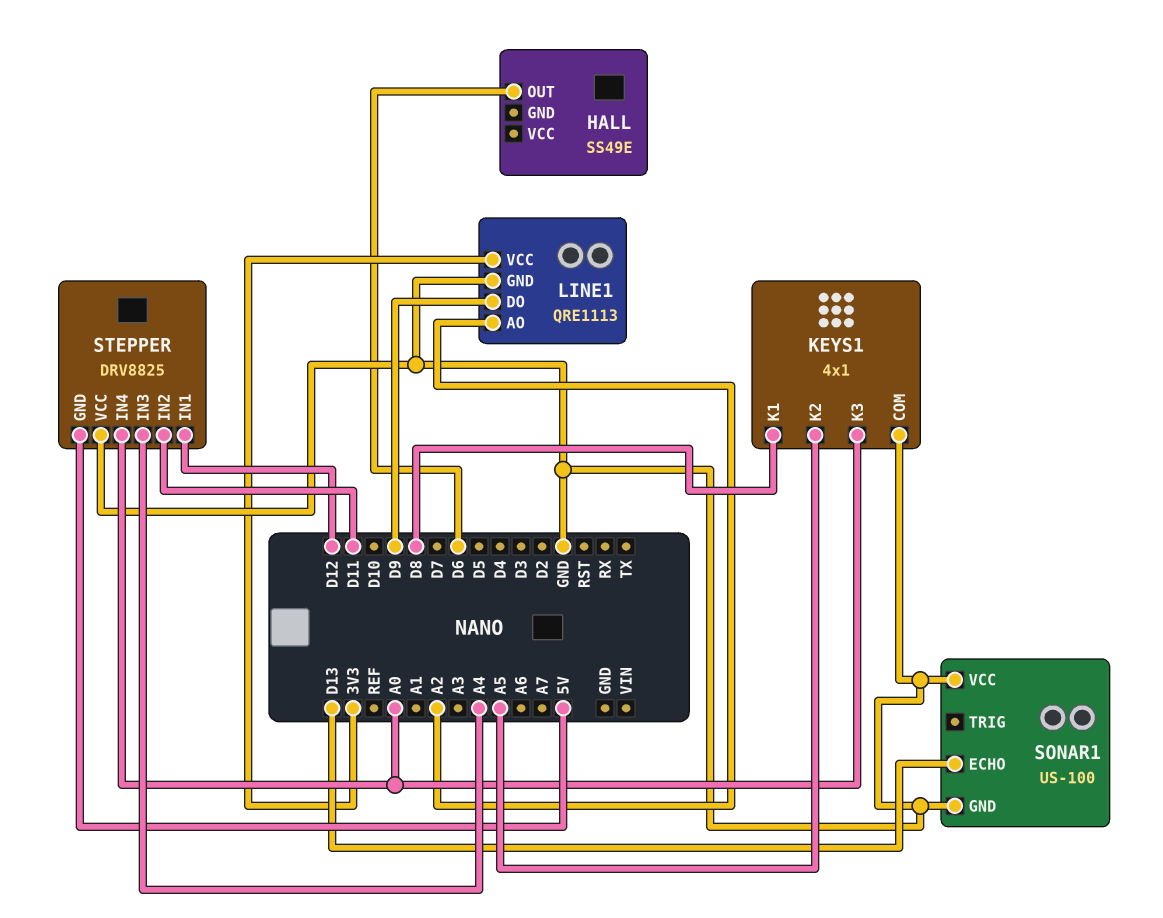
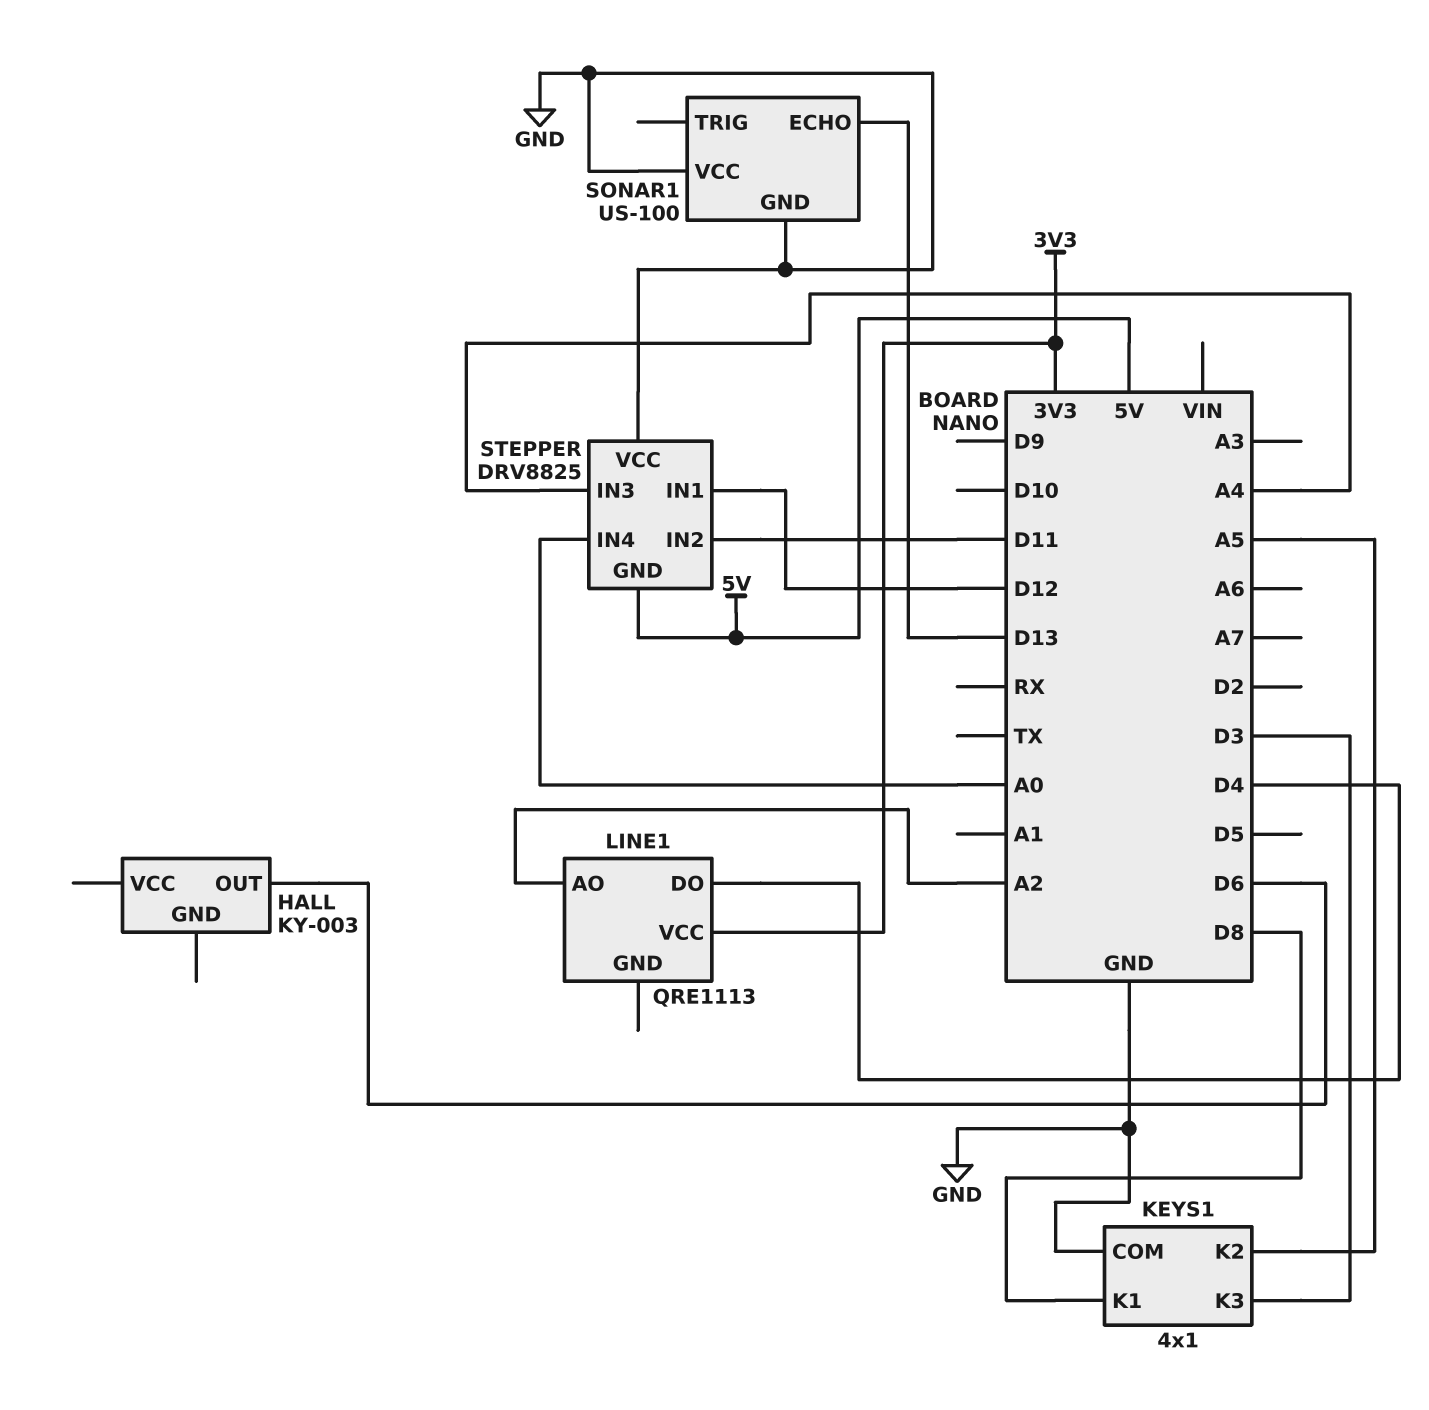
HALL: SS49E -> KY-003
KEYS1 pin K3: A0 -> D3
LINE1 pin DO: D9 -> D4
LINE1 pin GND: GND -> none

